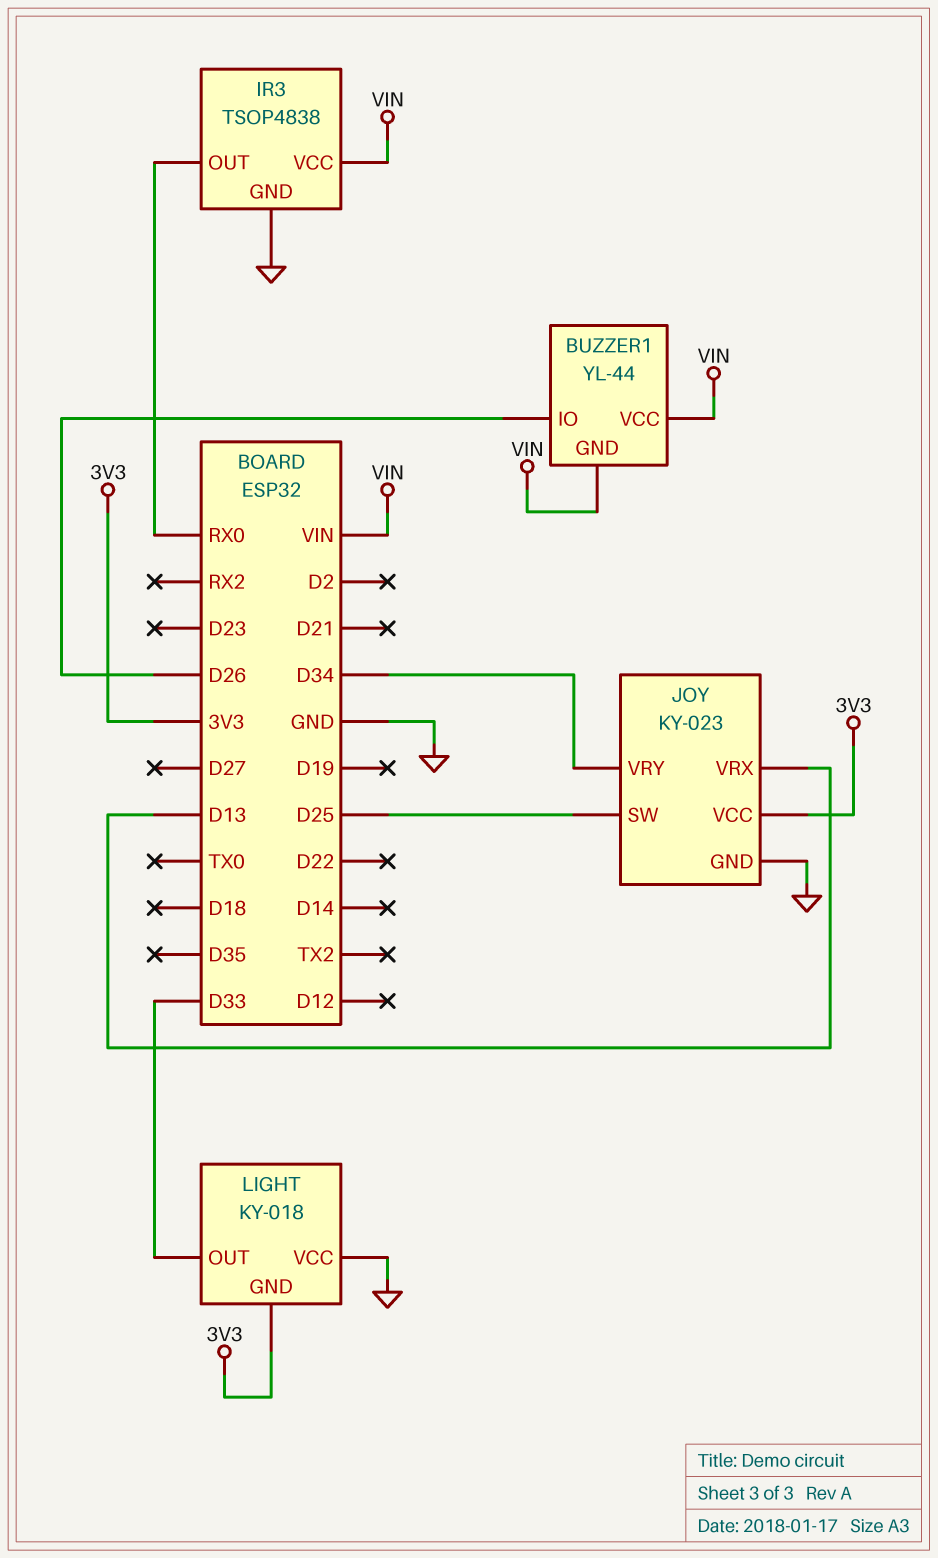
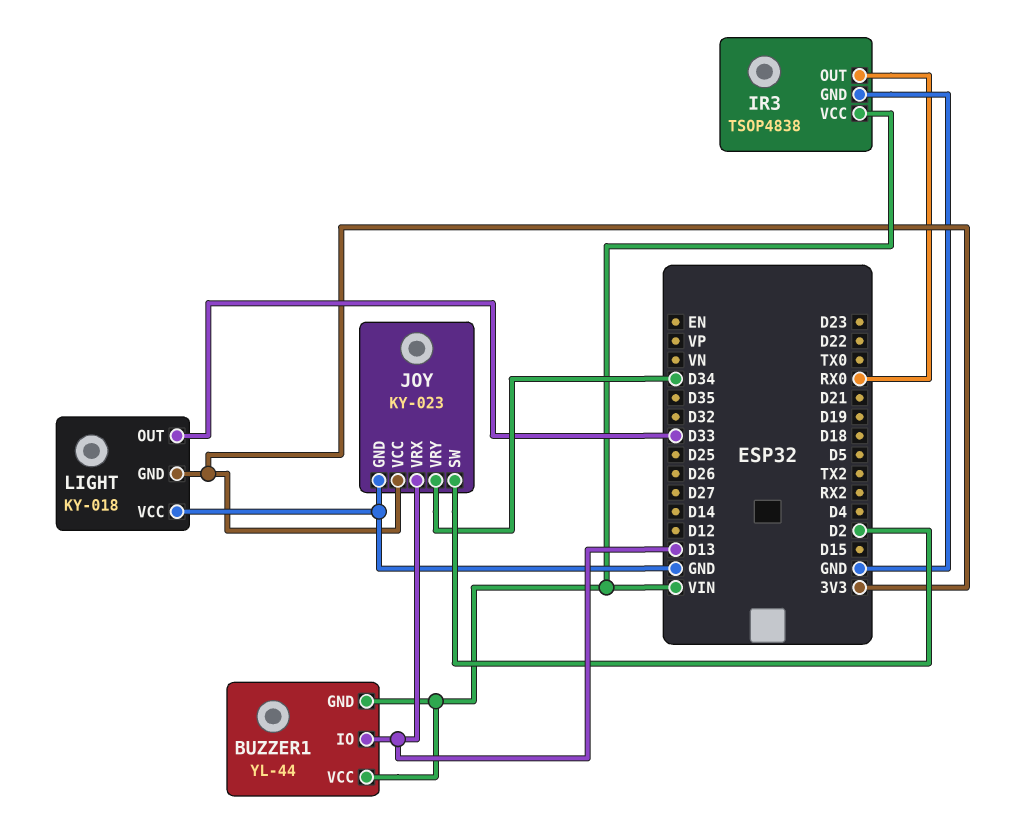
BUZZER1 pin IO: D26 -> D13
JOY pin SW: D25 -> D2

